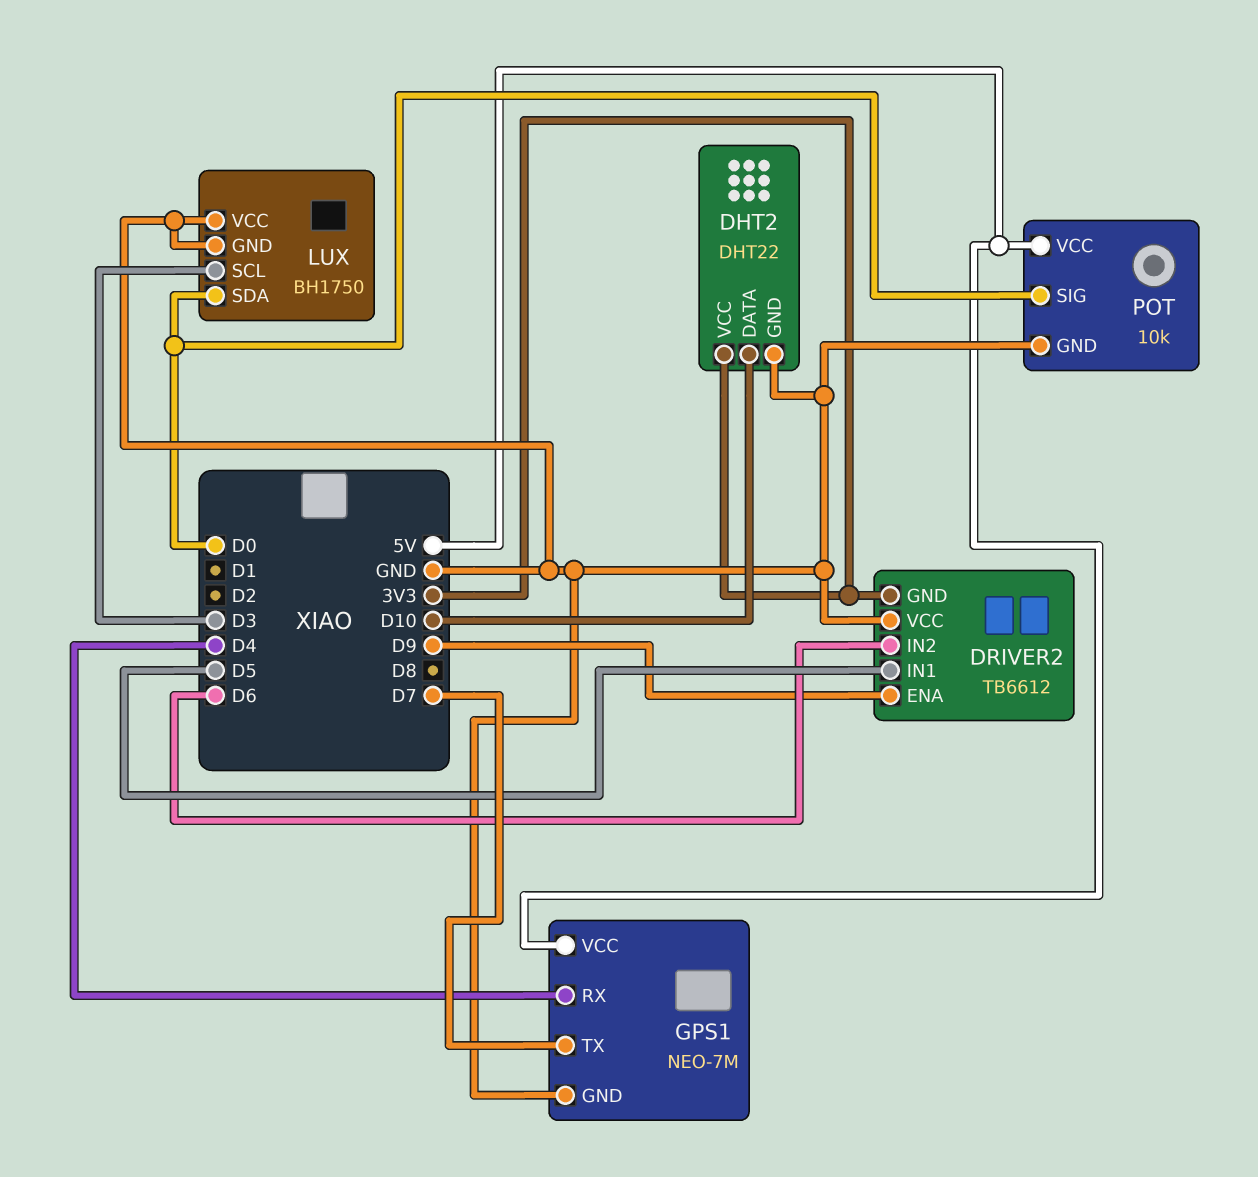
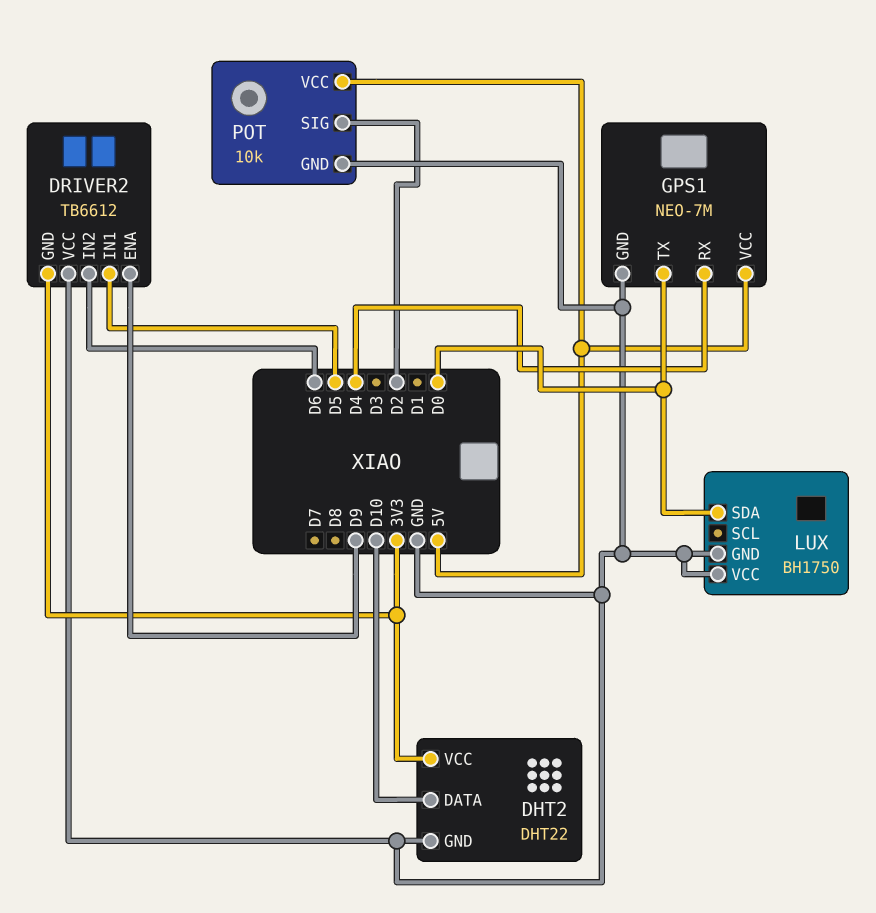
GPS1 pin TX: D7 -> D0
LUX pin SCL: D3 -> none
POT pin SIG: D0 -> D2

